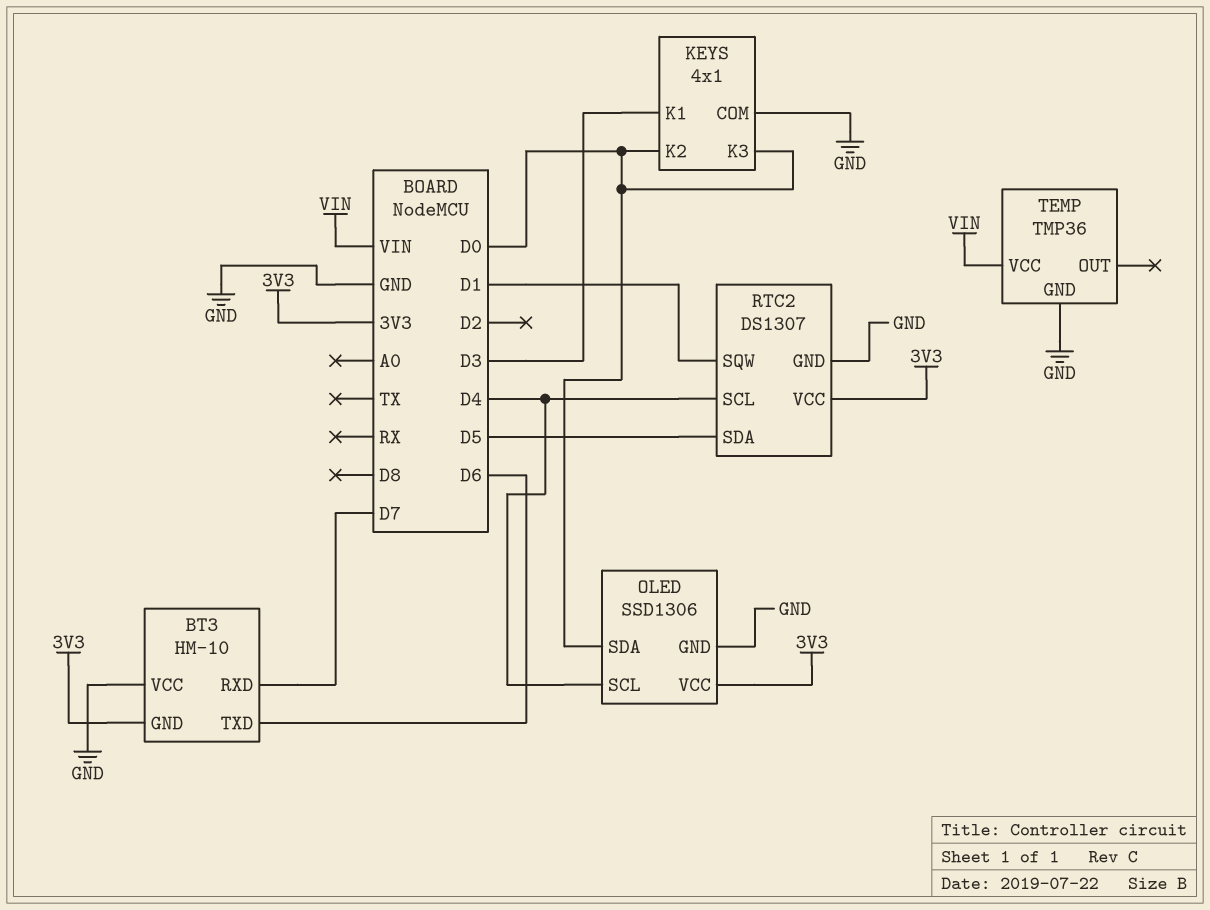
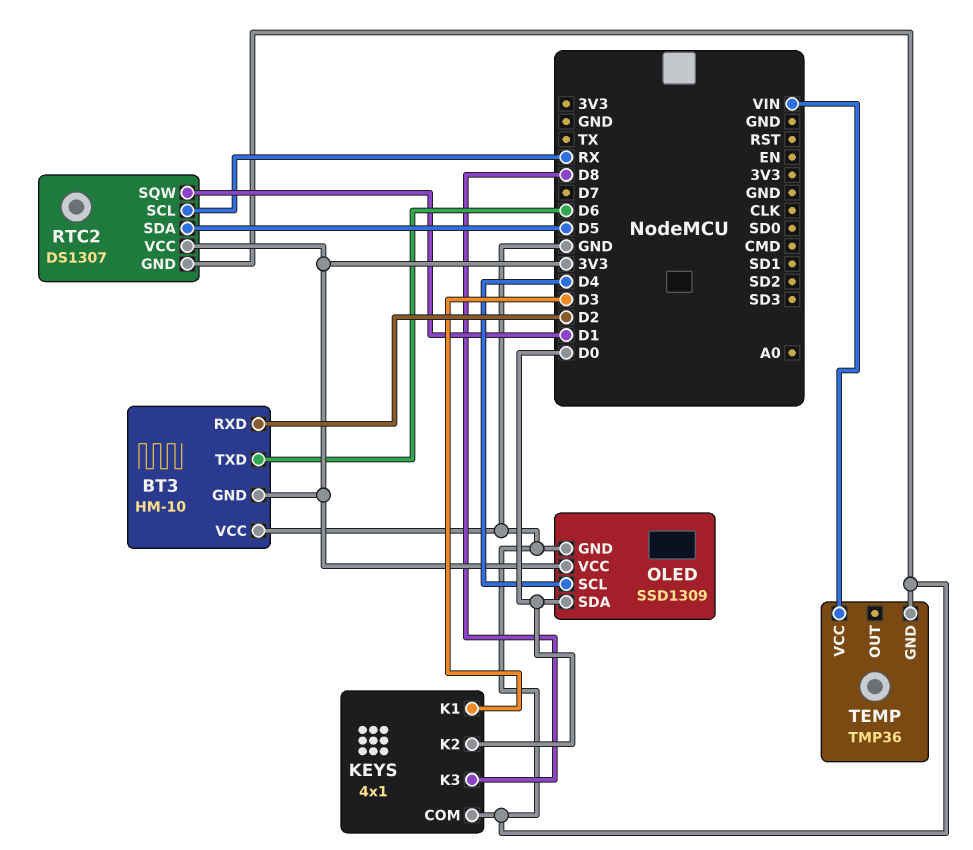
BT3 pin RXD: D7 -> D2
KEYS pin K3: D0 -> D8
OLED: SSD1306 -> SSD1309
RTC2 pin SCL: D4 -> RX

